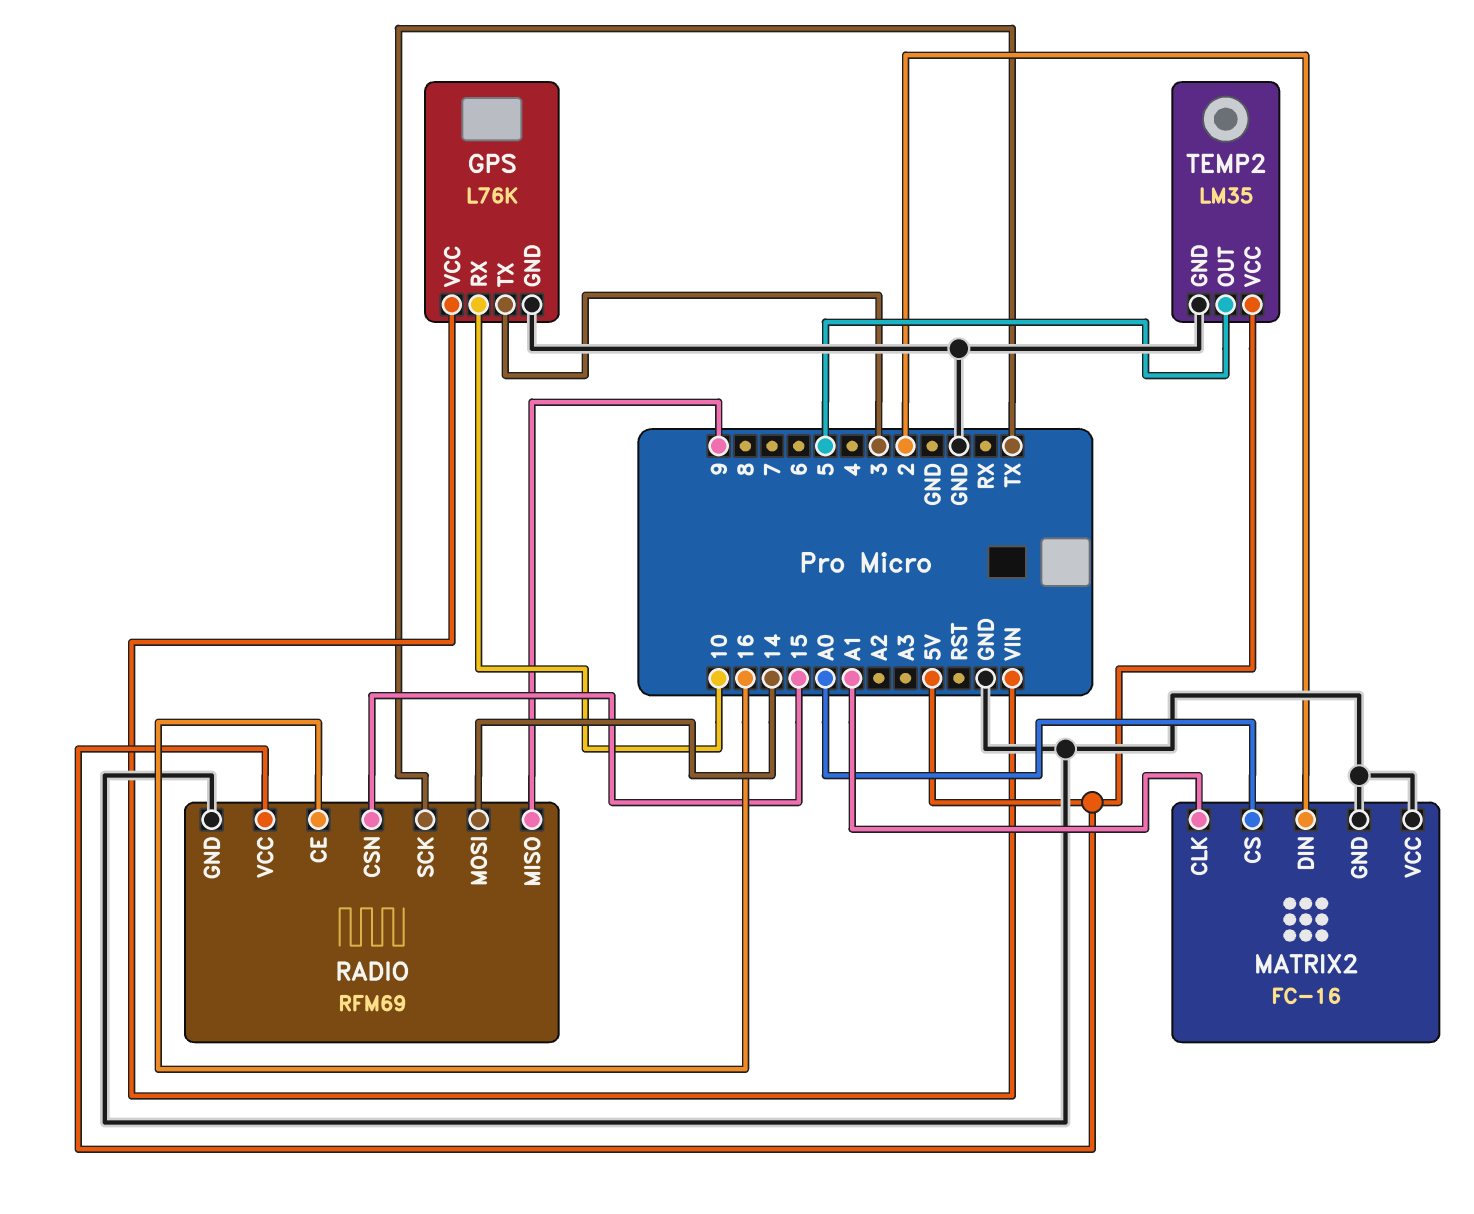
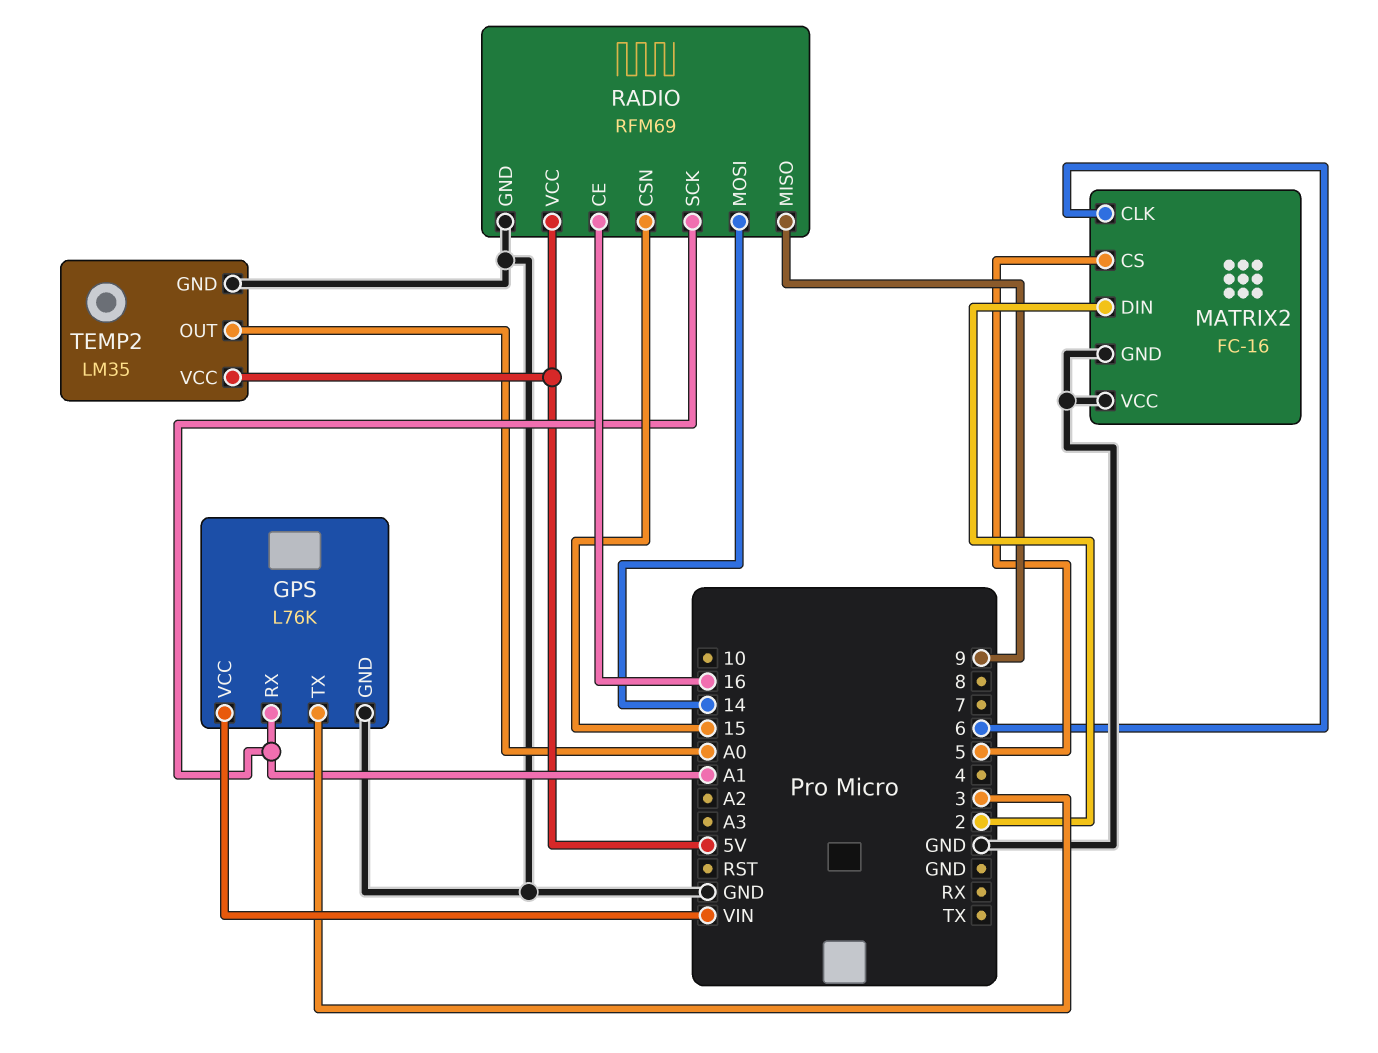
GPS pin RX: 10 -> A1
MATRIX2 pin CLK: A1 -> 6
MATRIX2 pin CS: A0 -> 5
RADIO pin SCK: TX -> A1
TEMP2 pin OUT: 5 -> A0

